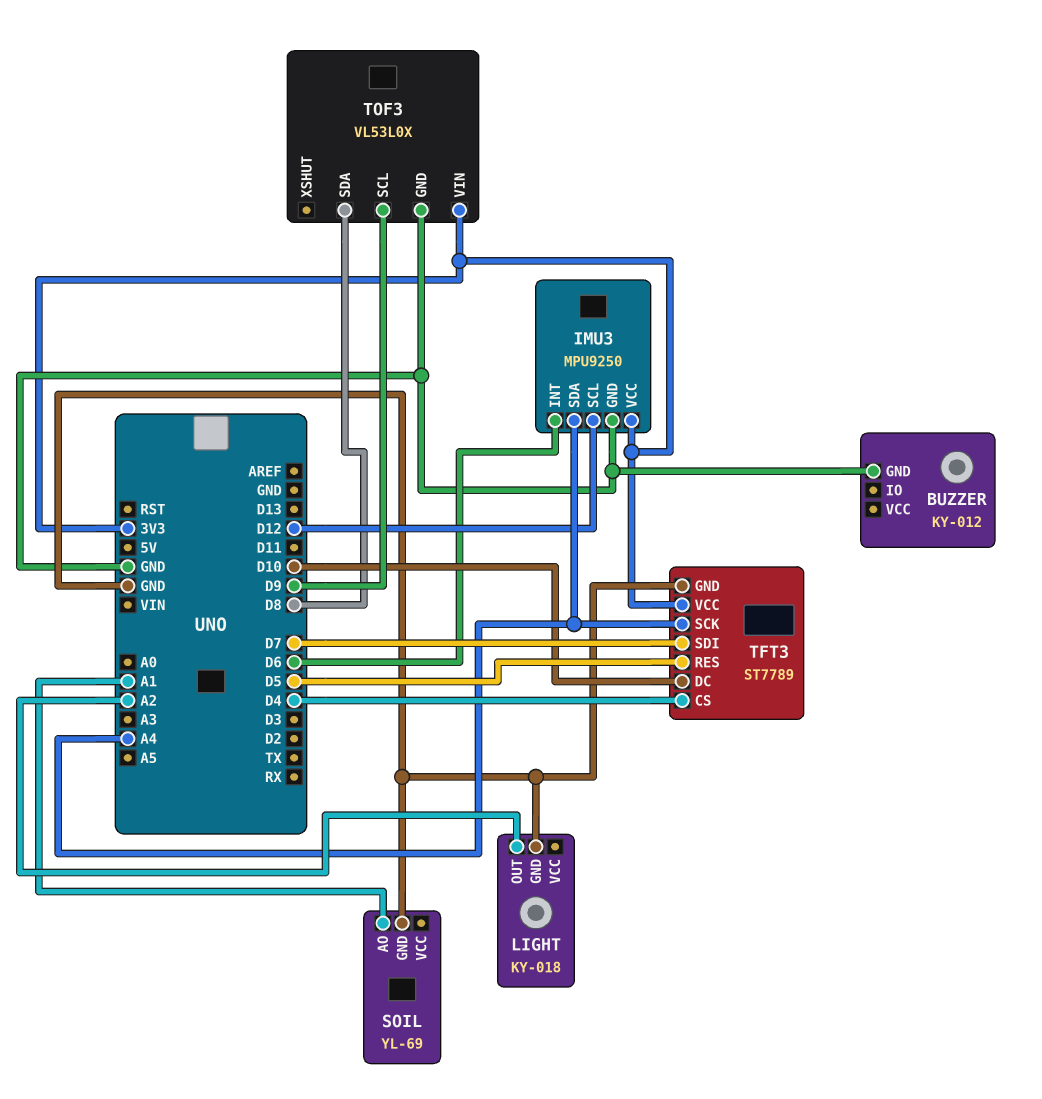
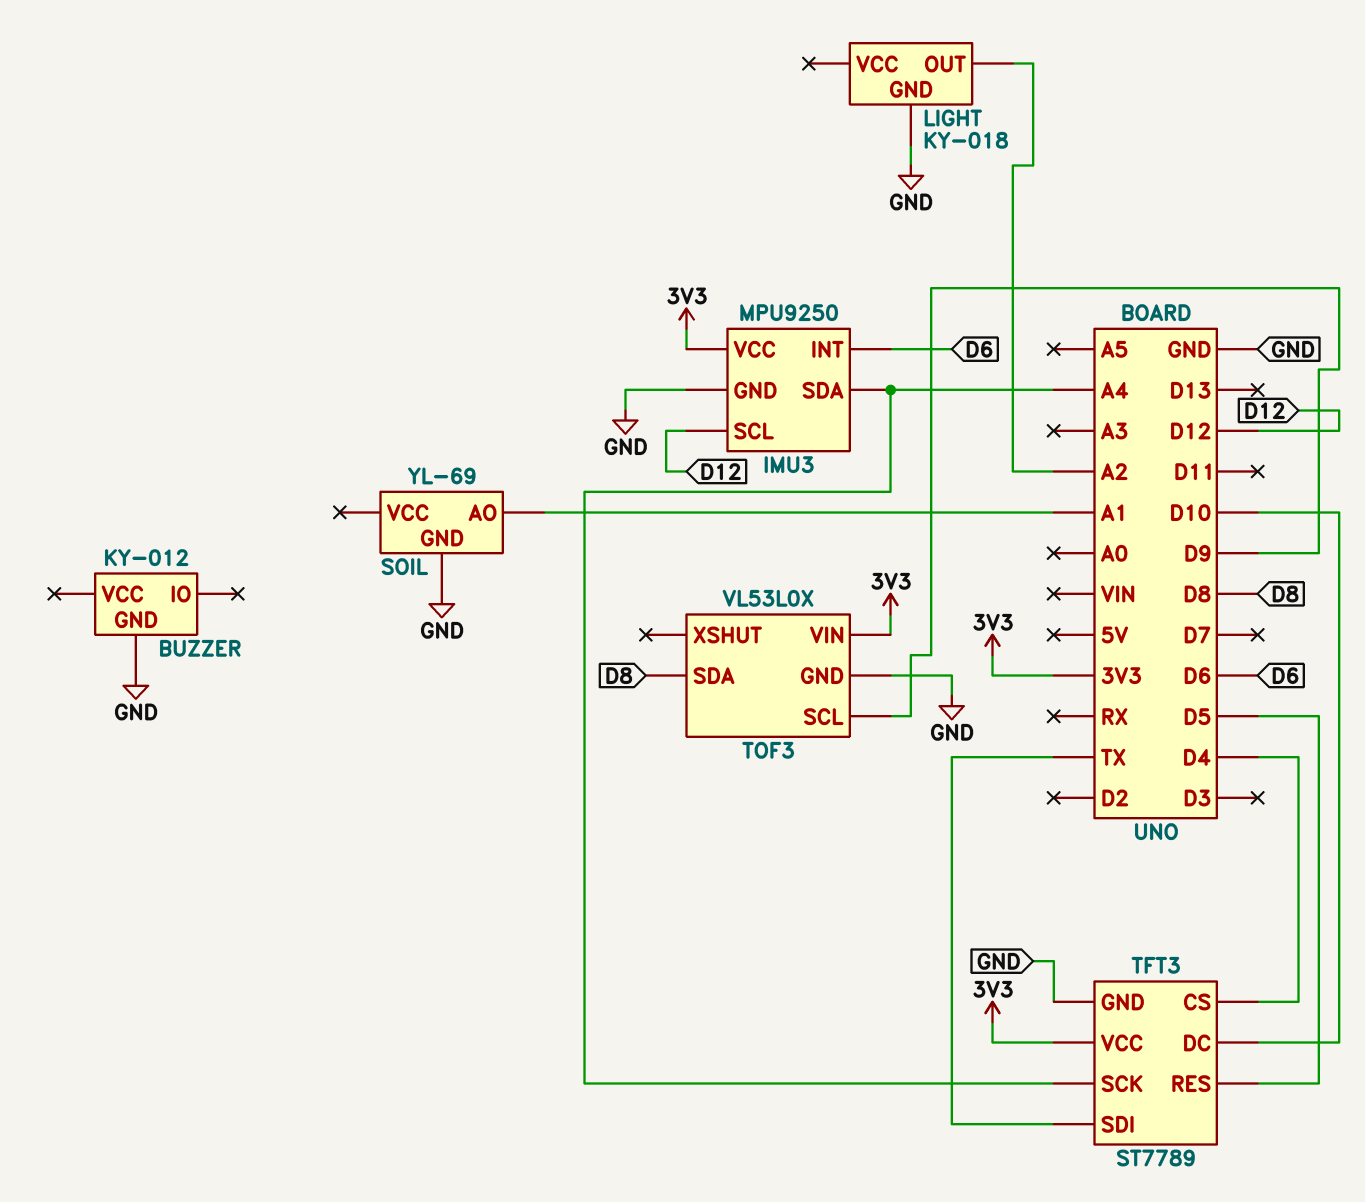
TFT3 pin SDI: D7 -> TX

